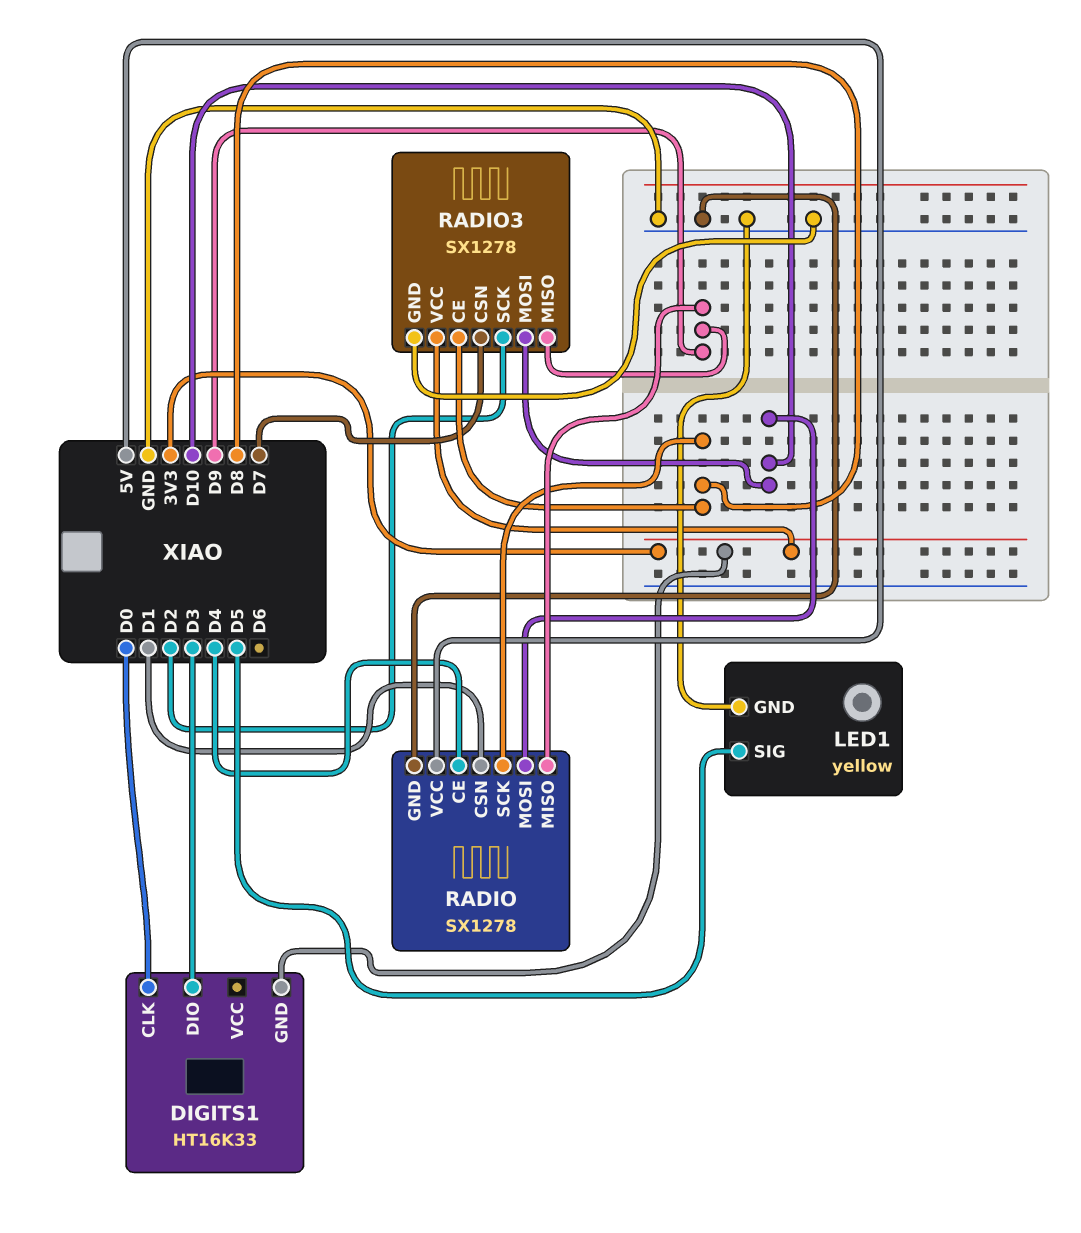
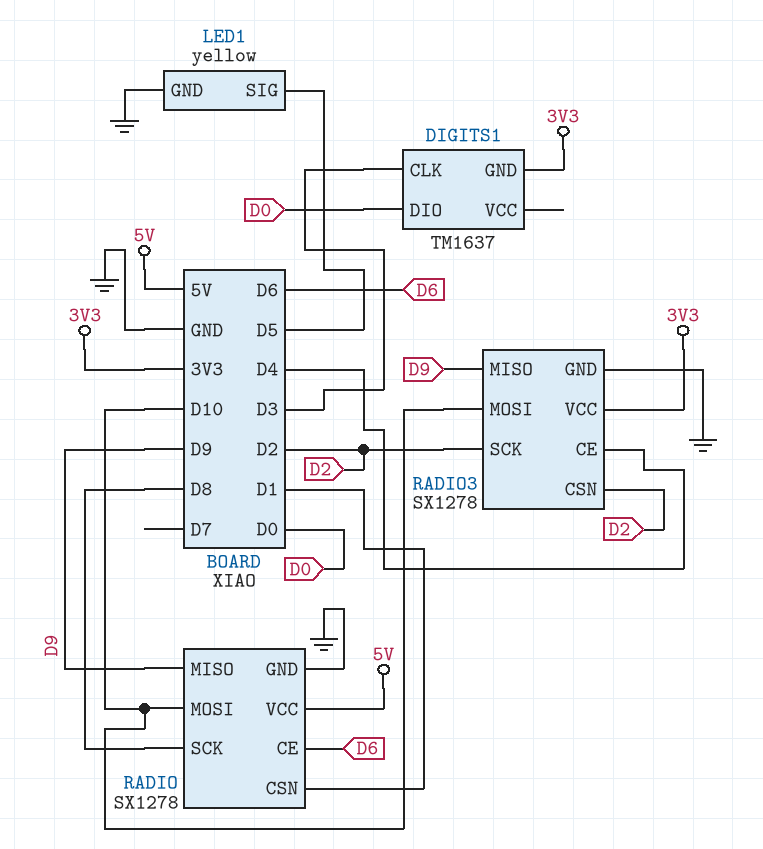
DIGITS1: HT16K33 -> TM1637
DIGITS1 pin CLK: D0 -> D3
DIGITS1 pin DIO: D3 -> D0
RADIO pin CE: D4 -> D6
RADIO3 pin CE: D8 -> D4
RADIO3 pin CSN: D7 -> D2

